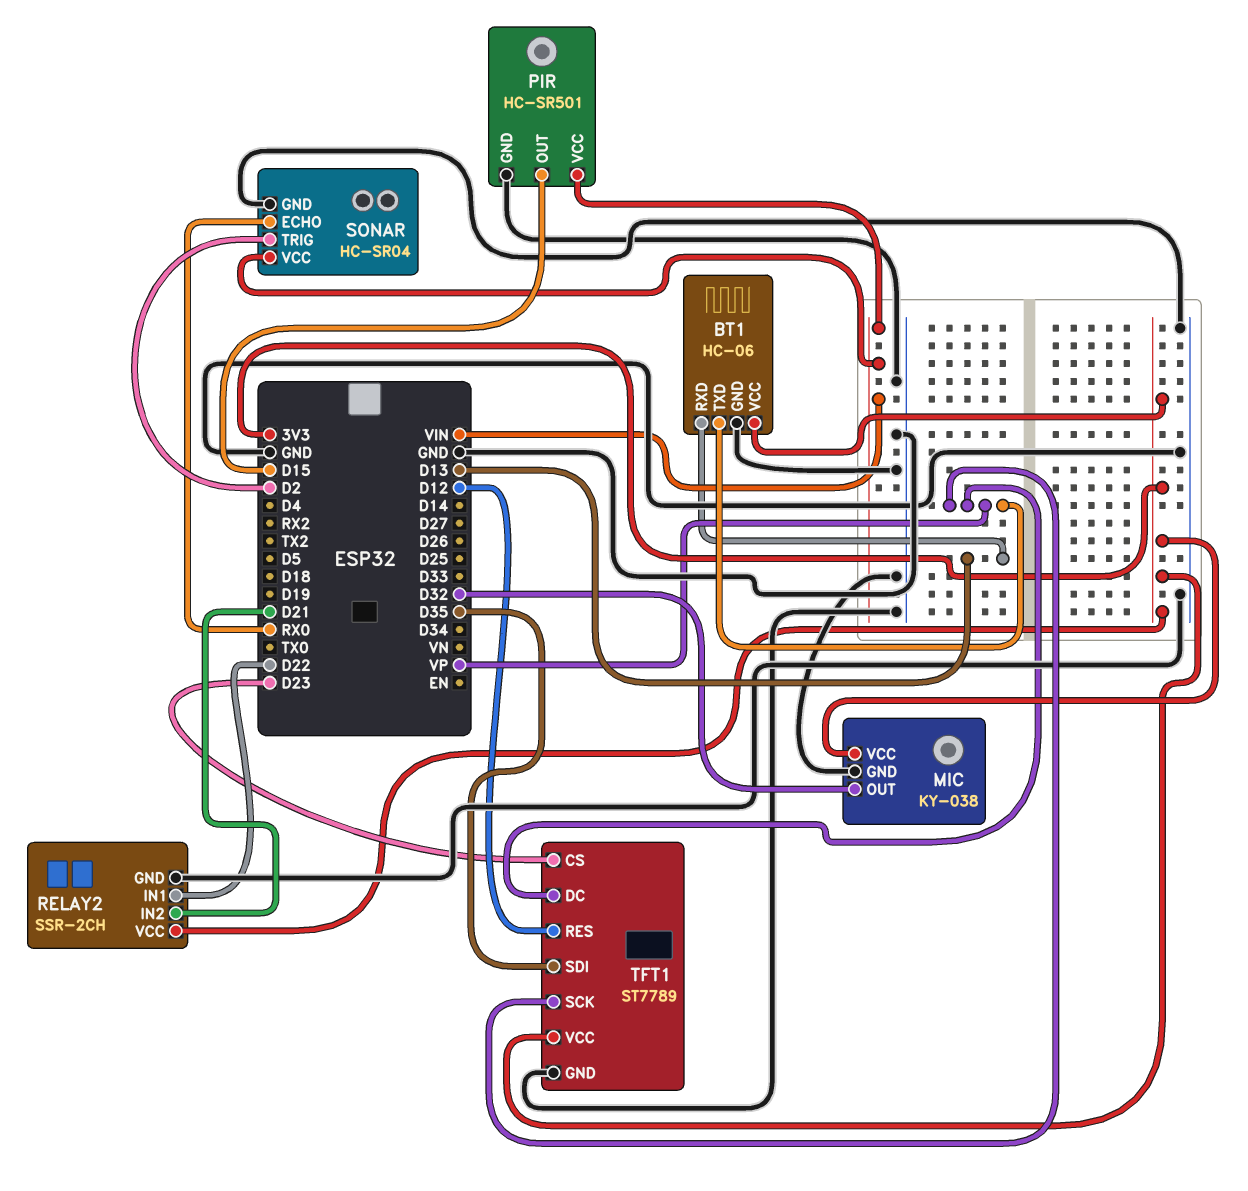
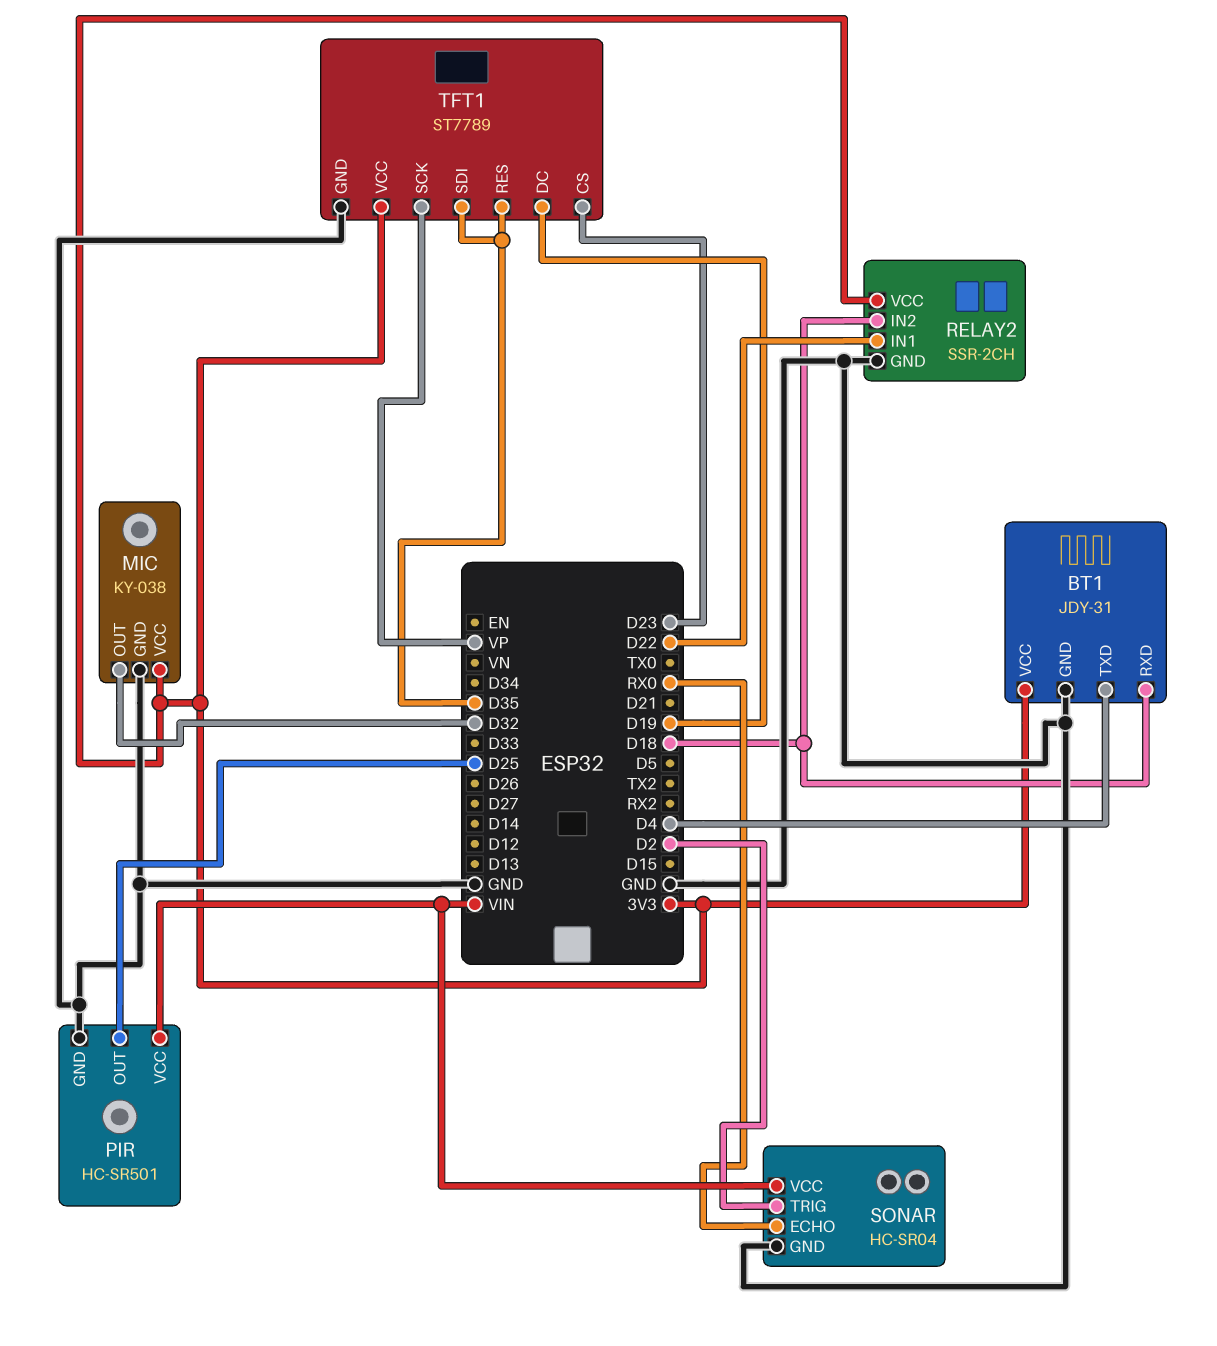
BT1: HC-06 -> JDY-31
BT1 pin RXD: D13 -> D18
BT1 pin TXD: VP -> D4
PIR pin OUT: D15 -> D25
RELAY2 pin IN2: D21 -> D18
TFT1 pin DC: VP -> D19
TFT1 pin RES: D12 -> D35

